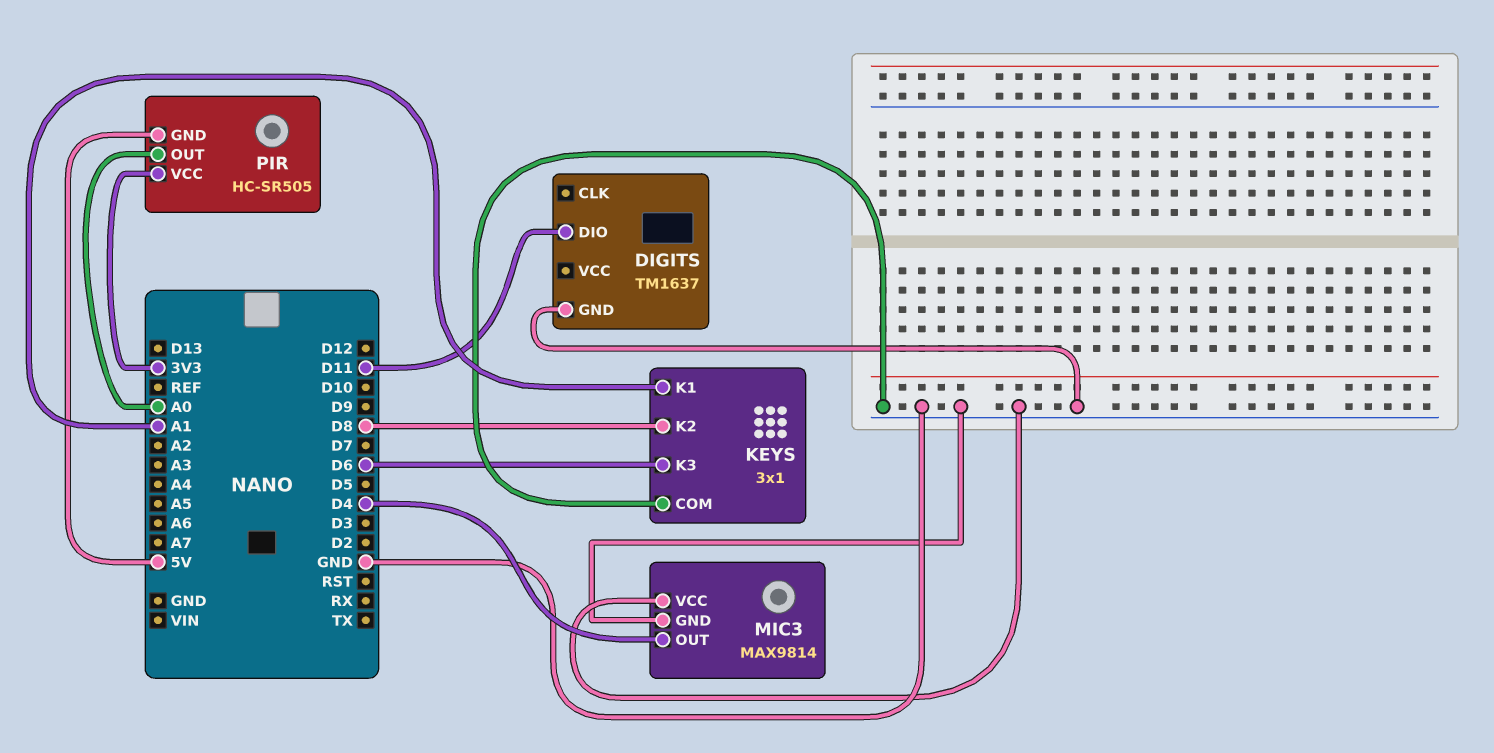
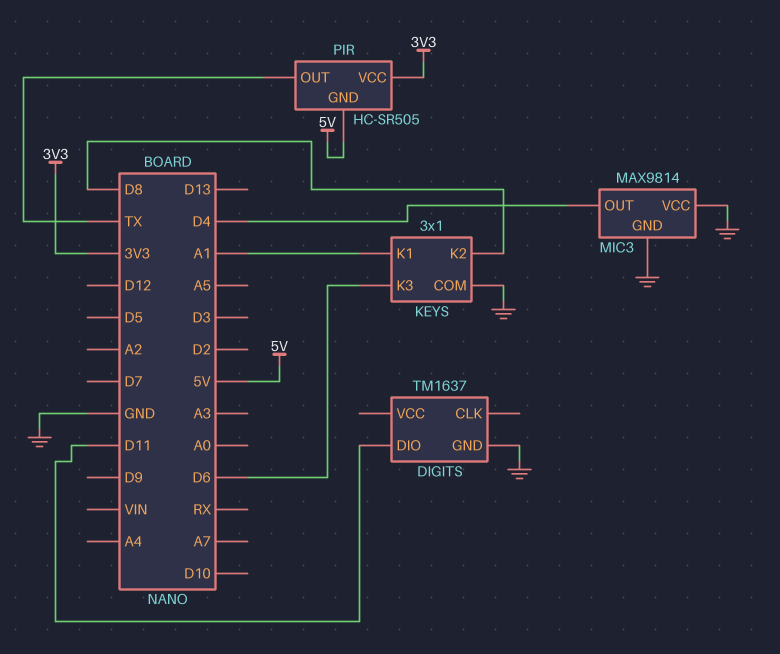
PIR pin OUT: A0 -> TX

